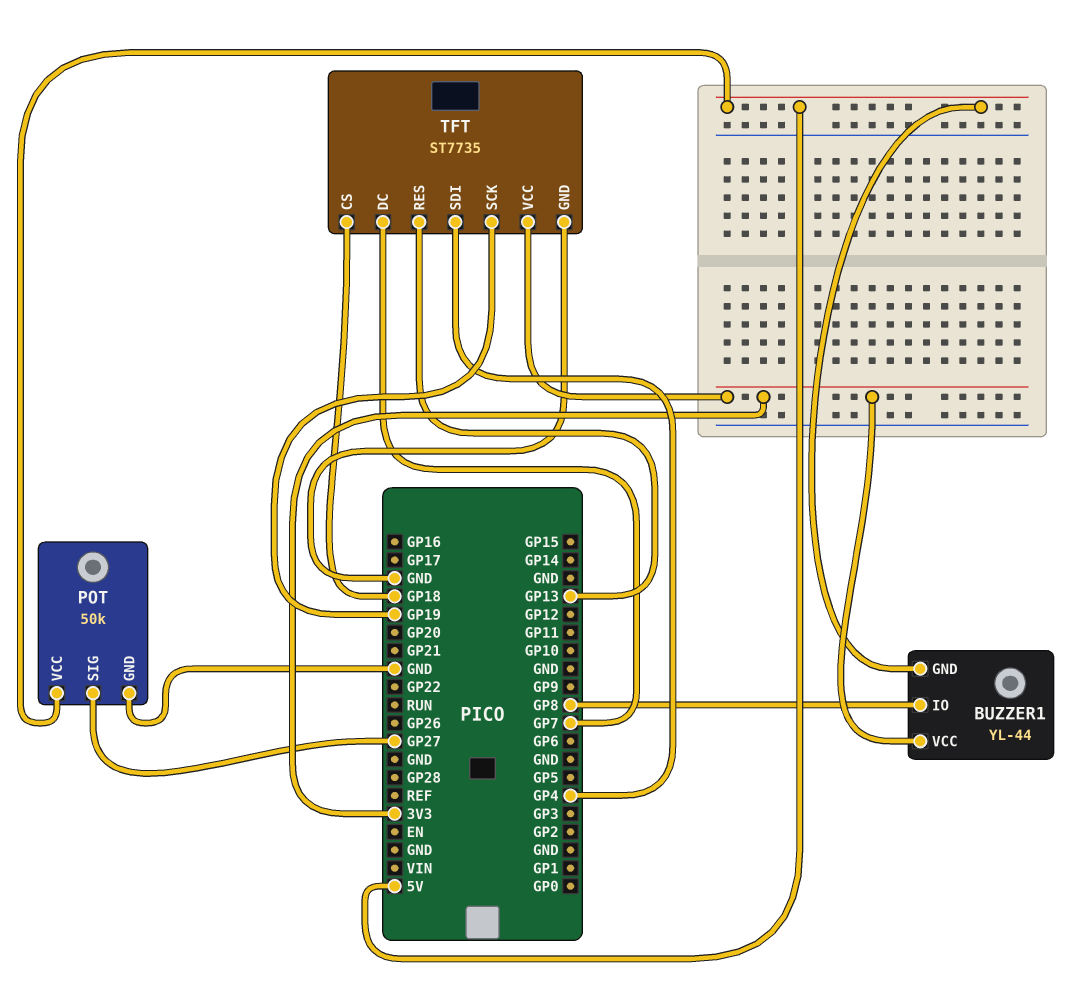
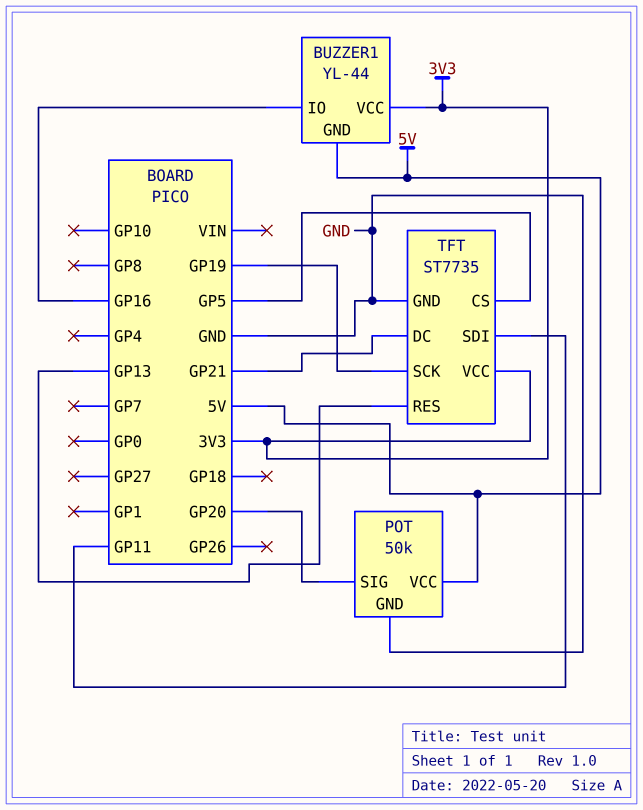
BUZZER1 pin IO: GP8 -> GP16
POT pin SIG: GP27 -> GP20
TFT pin CS: GP18 -> GP5
TFT pin DC: GP7 -> GP21
TFT pin SDI: GP4 -> GP11

